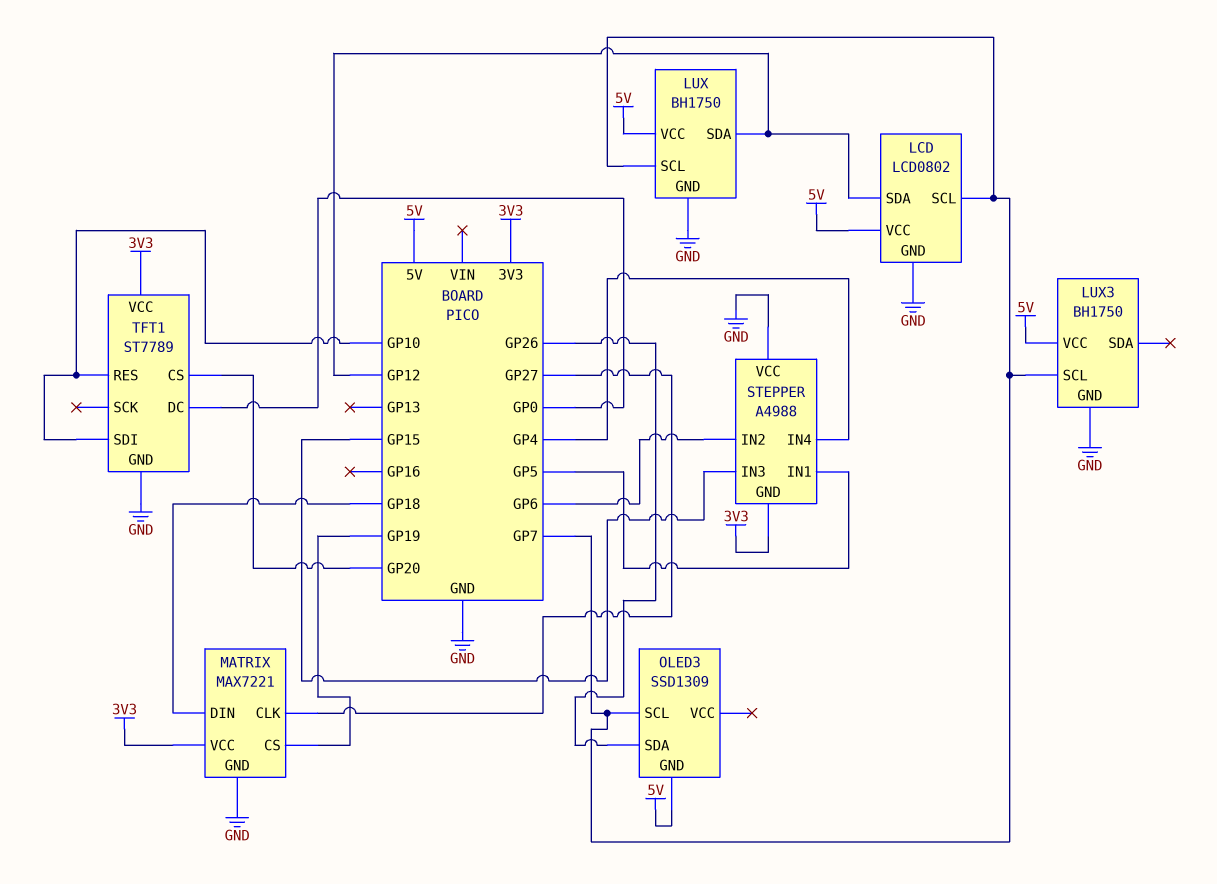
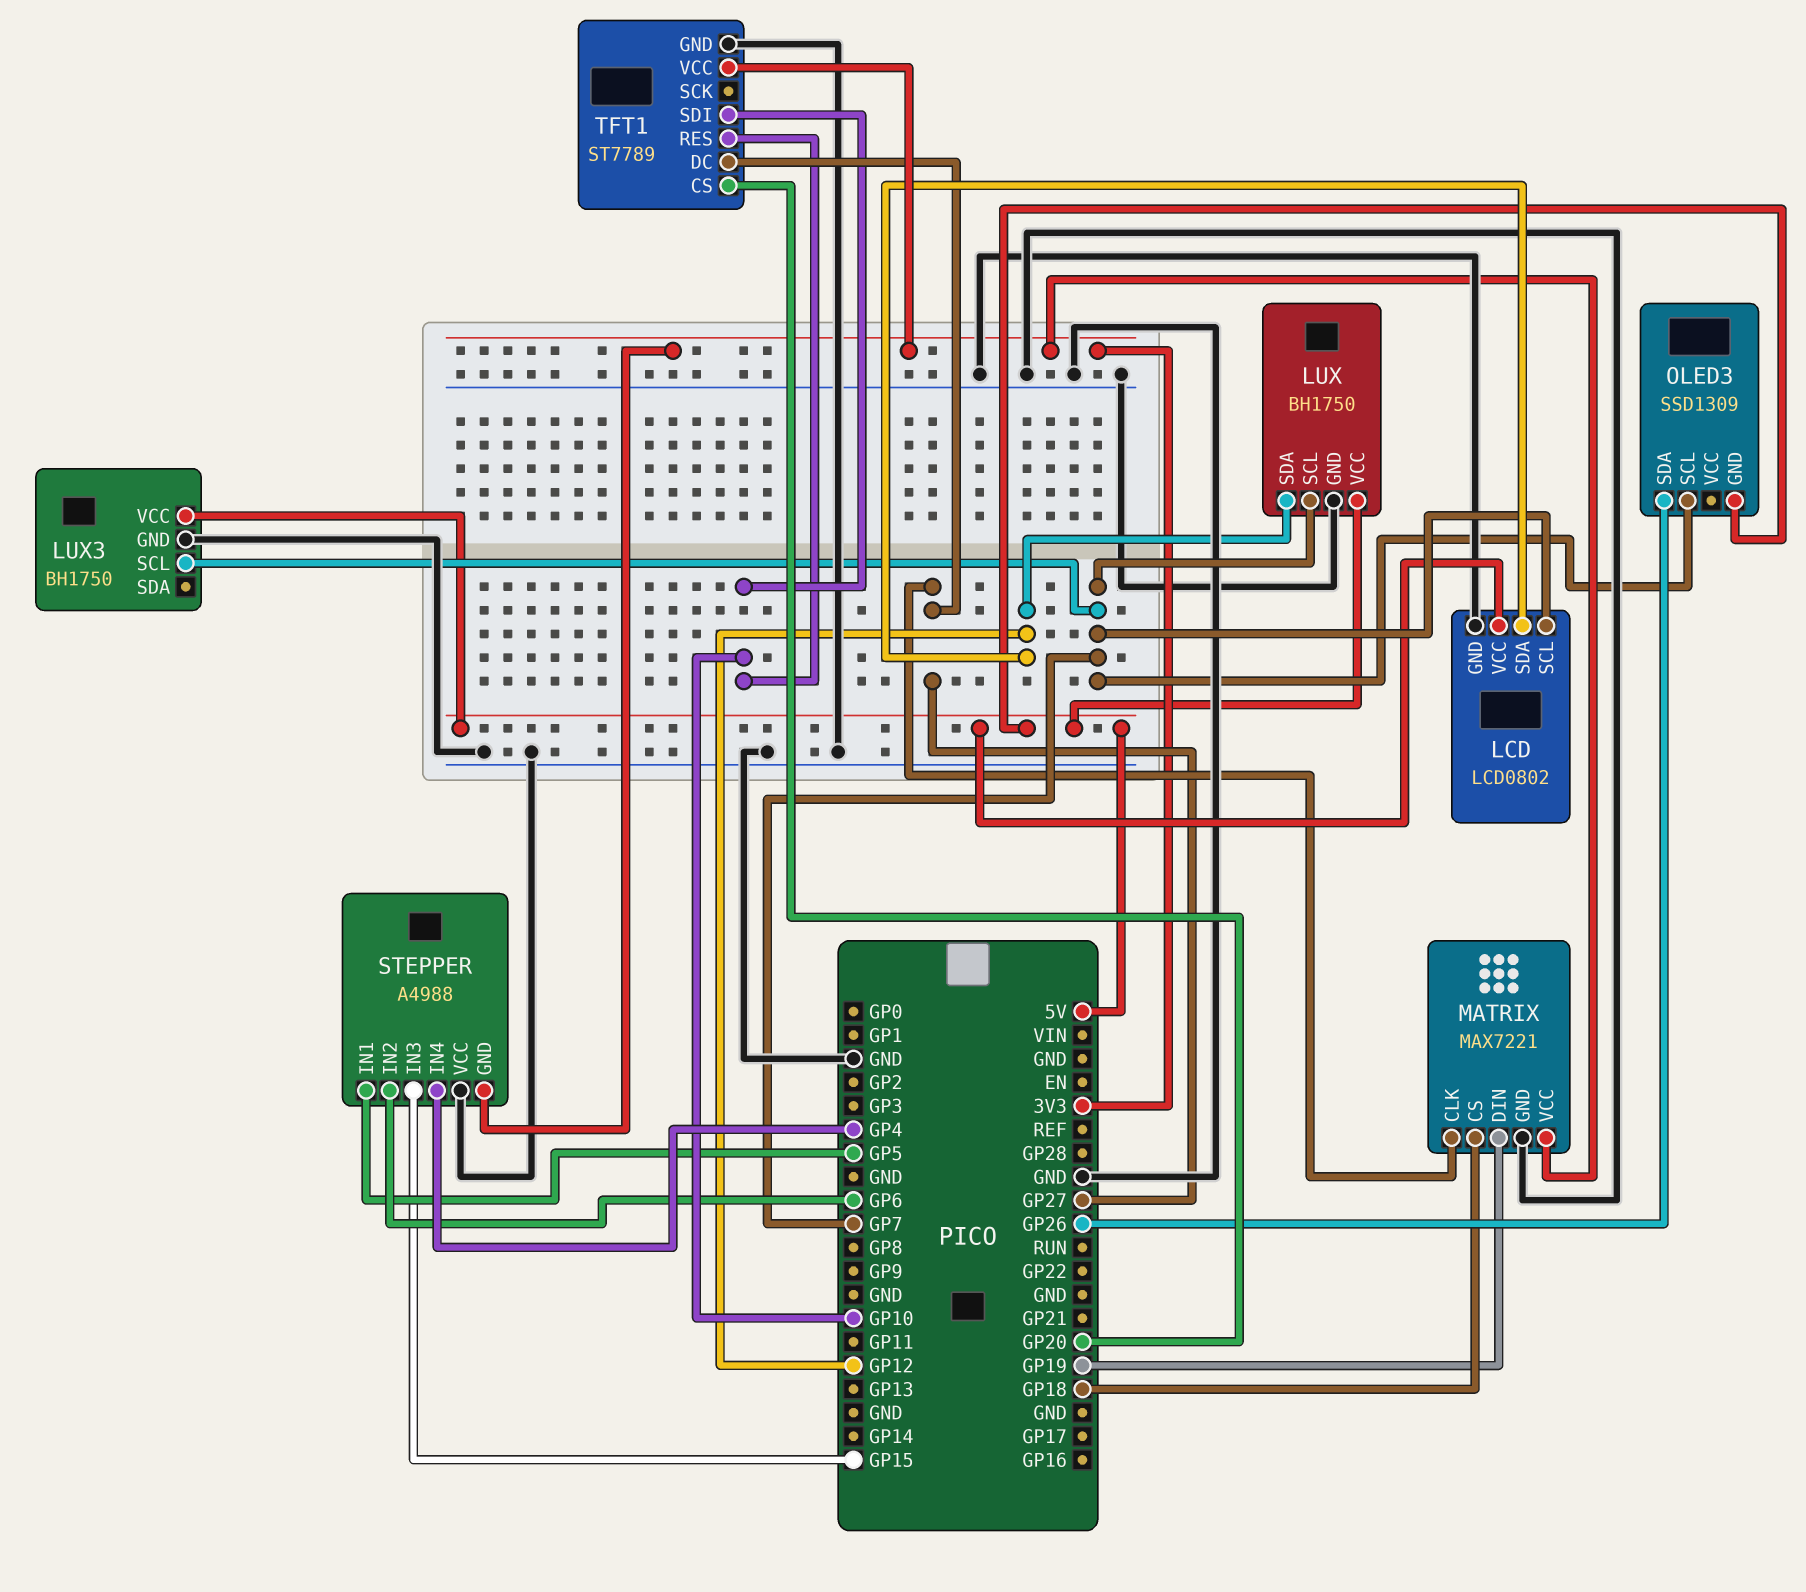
MATRIX pin CS: GP19 -> GP18
MATRIX pin DIN: GP18 -> GP19
TFT1 pin DC: GP0 -> GP27

